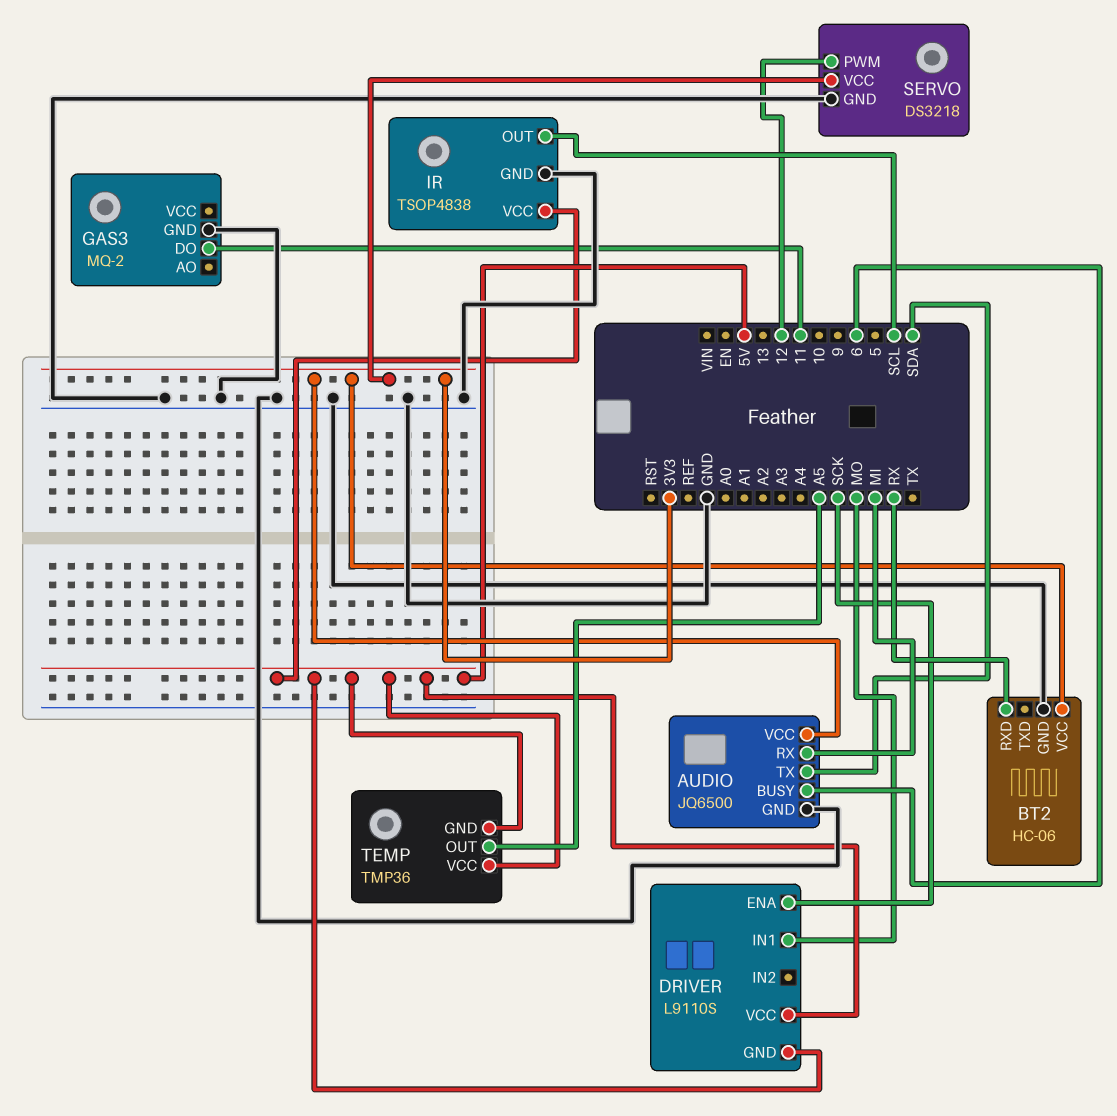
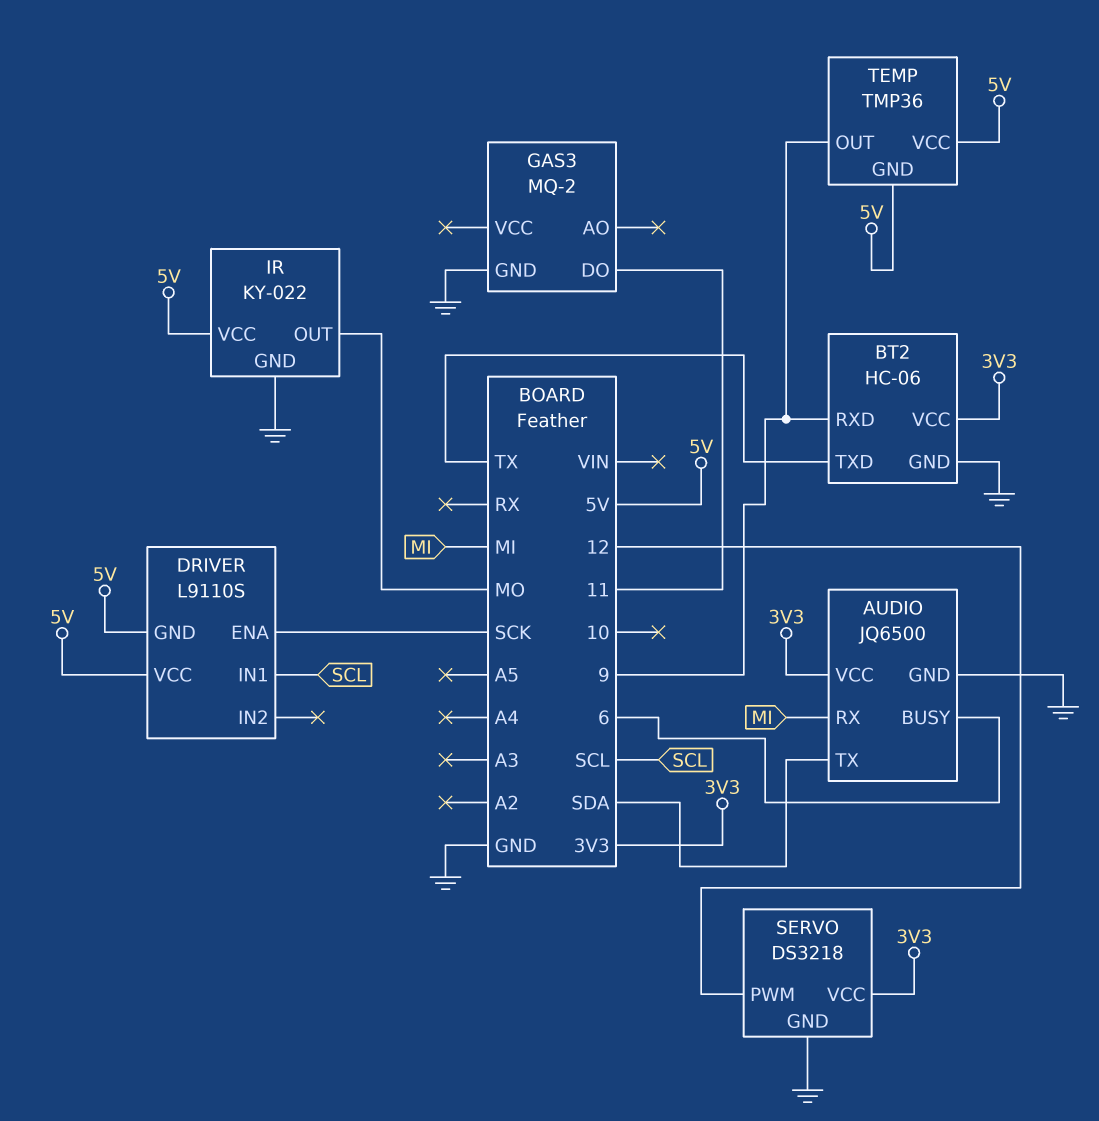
BT2 pin RXD: RX -> 9
BT2 pin TXD: none -> TX
DRIVER pin IN1: MO -> SCL
IR: TSOP4838 -> KY-022
IR pin OUT: SCL -> MO
TEMP pin OUT: A5 -> 9

